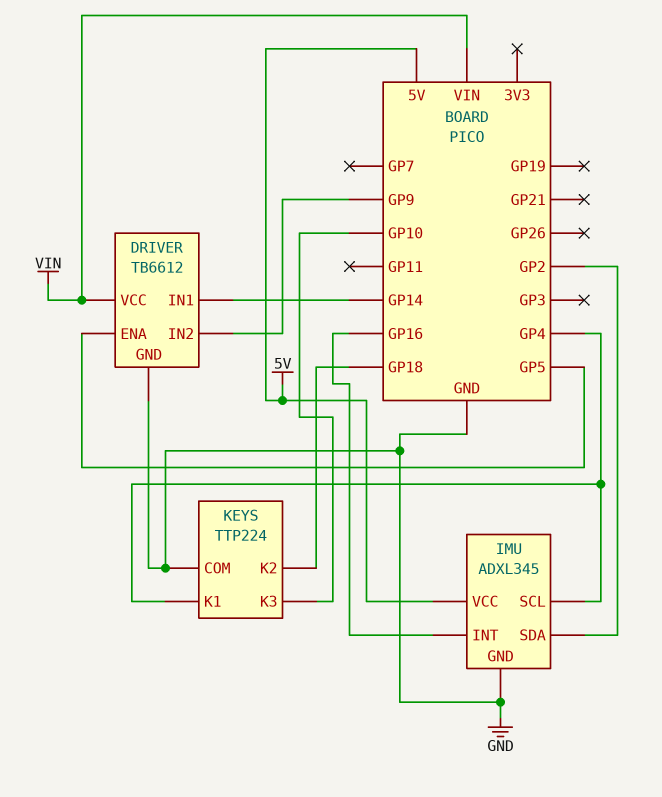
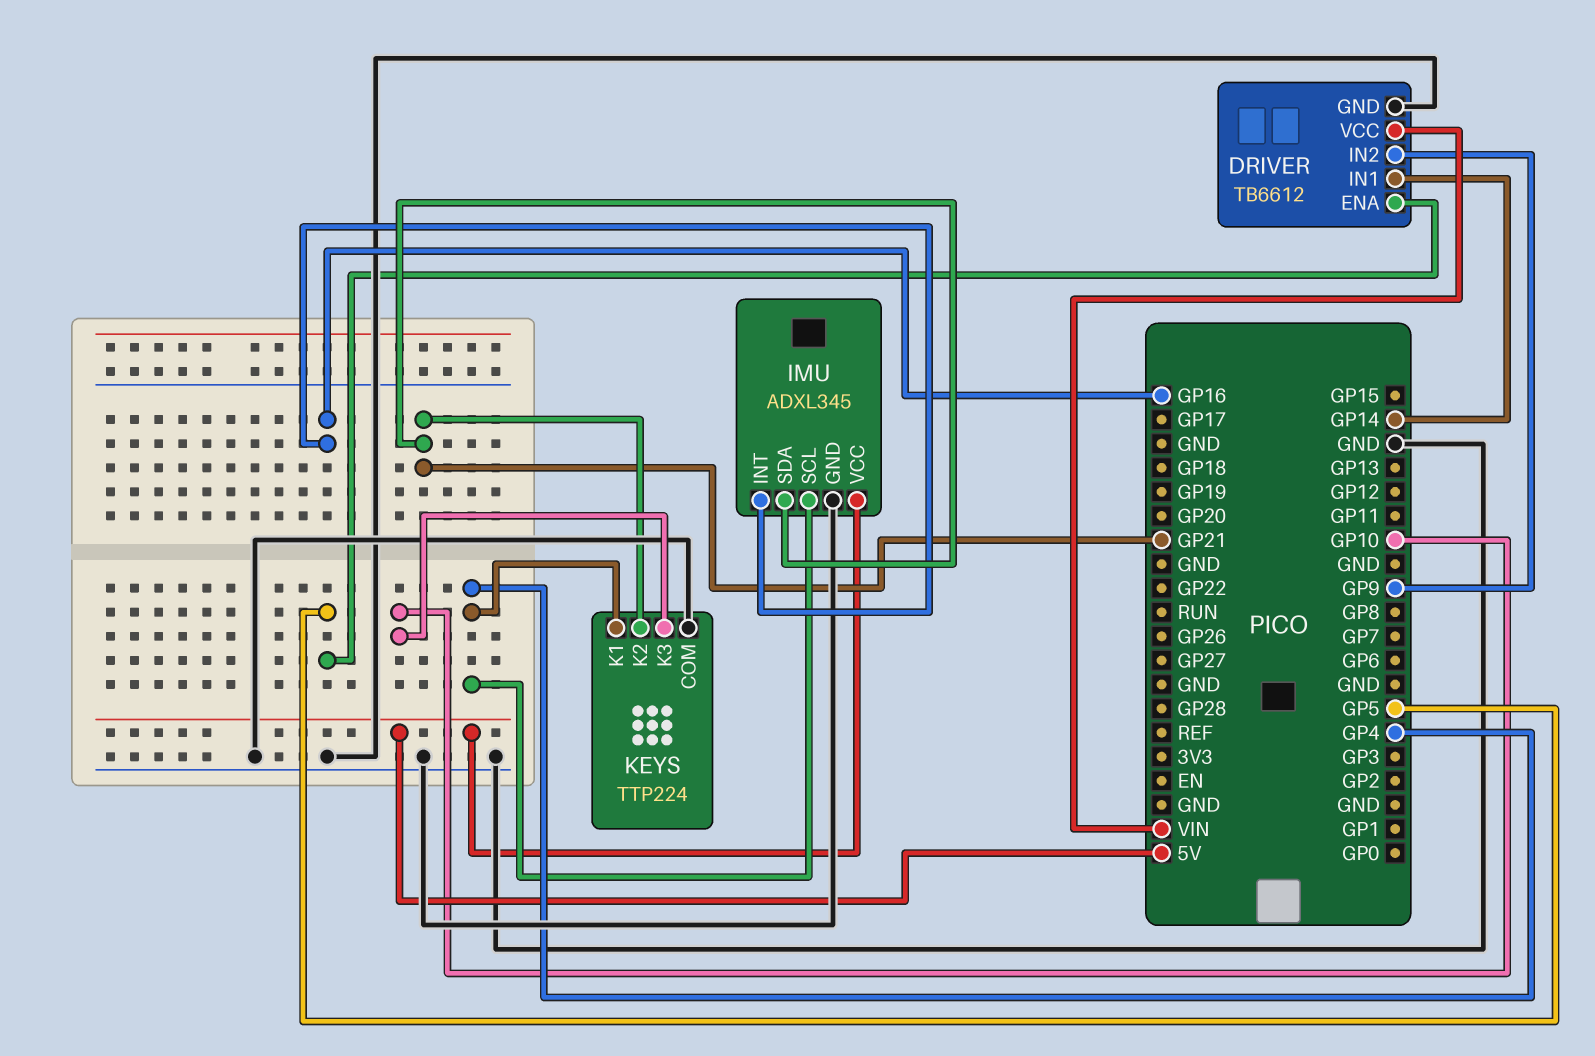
IMU pin SDA: GP2 -> GP21
KEYS pin K2: GP18 -> GP21

